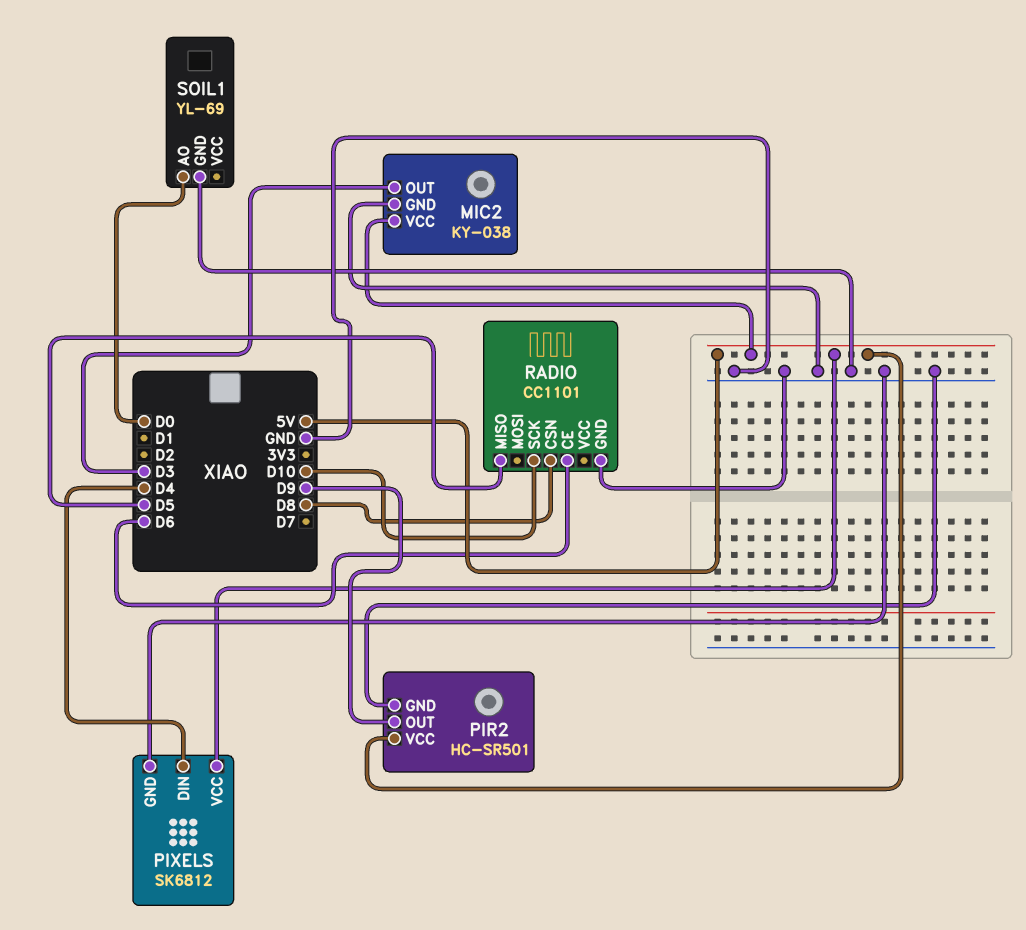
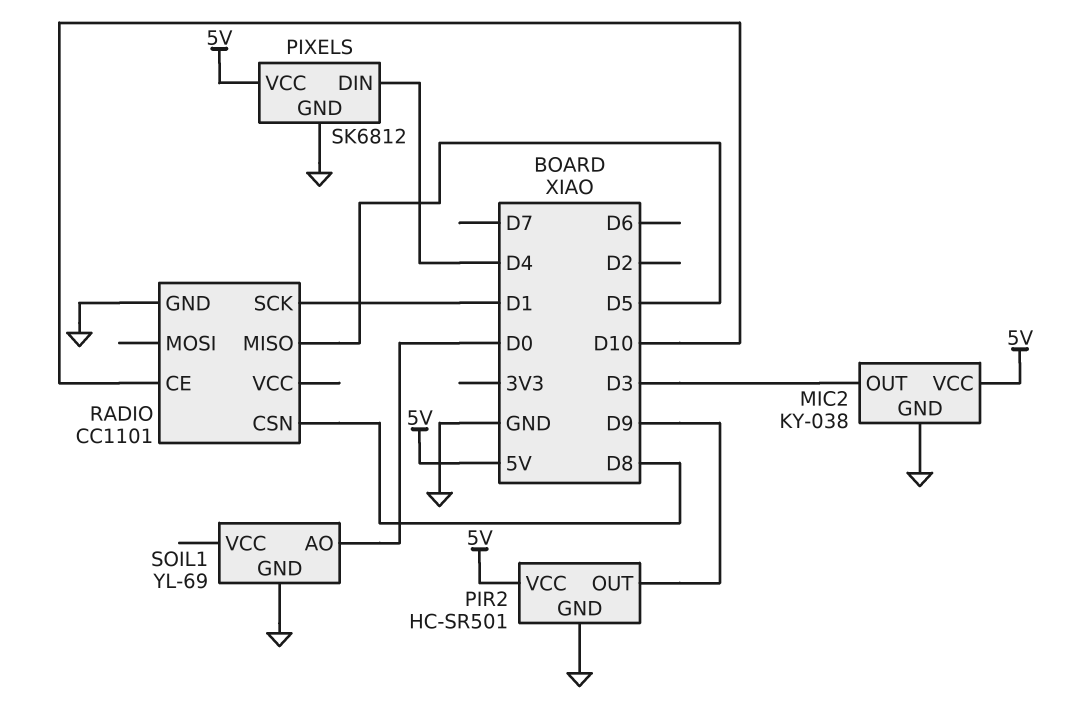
RADIO pin CE: D6 -> D10
RADIO pin SCK: D10 -> D1

